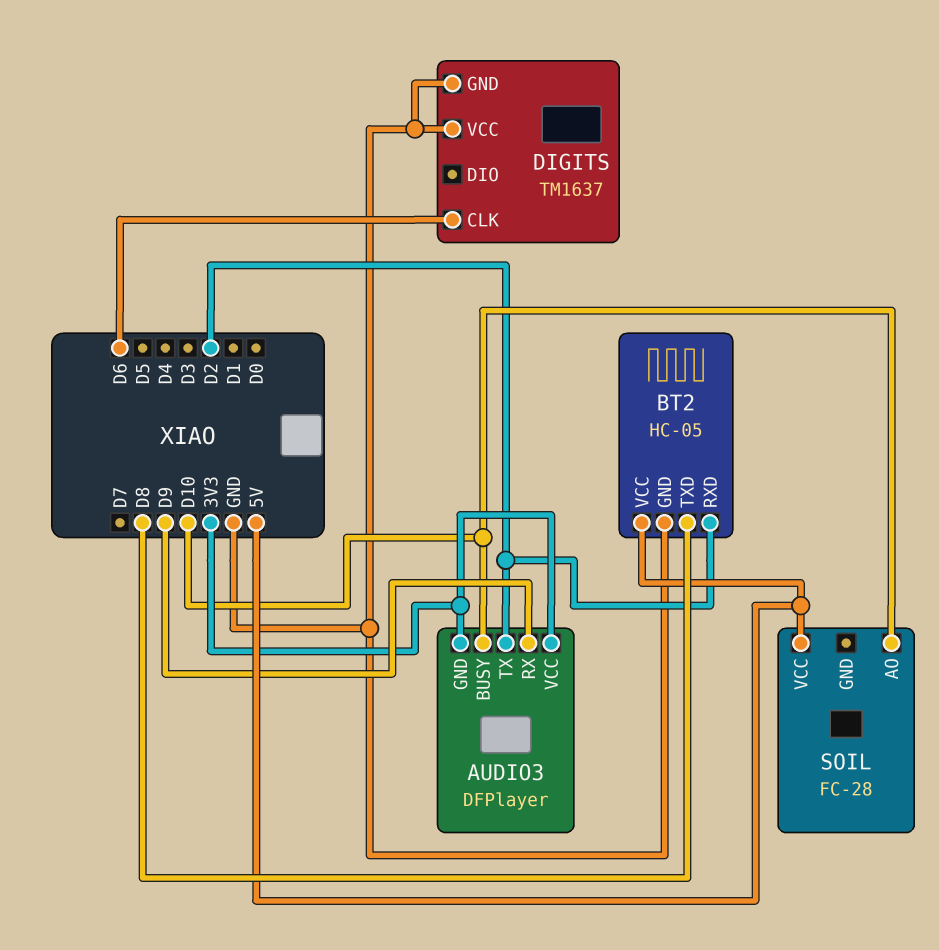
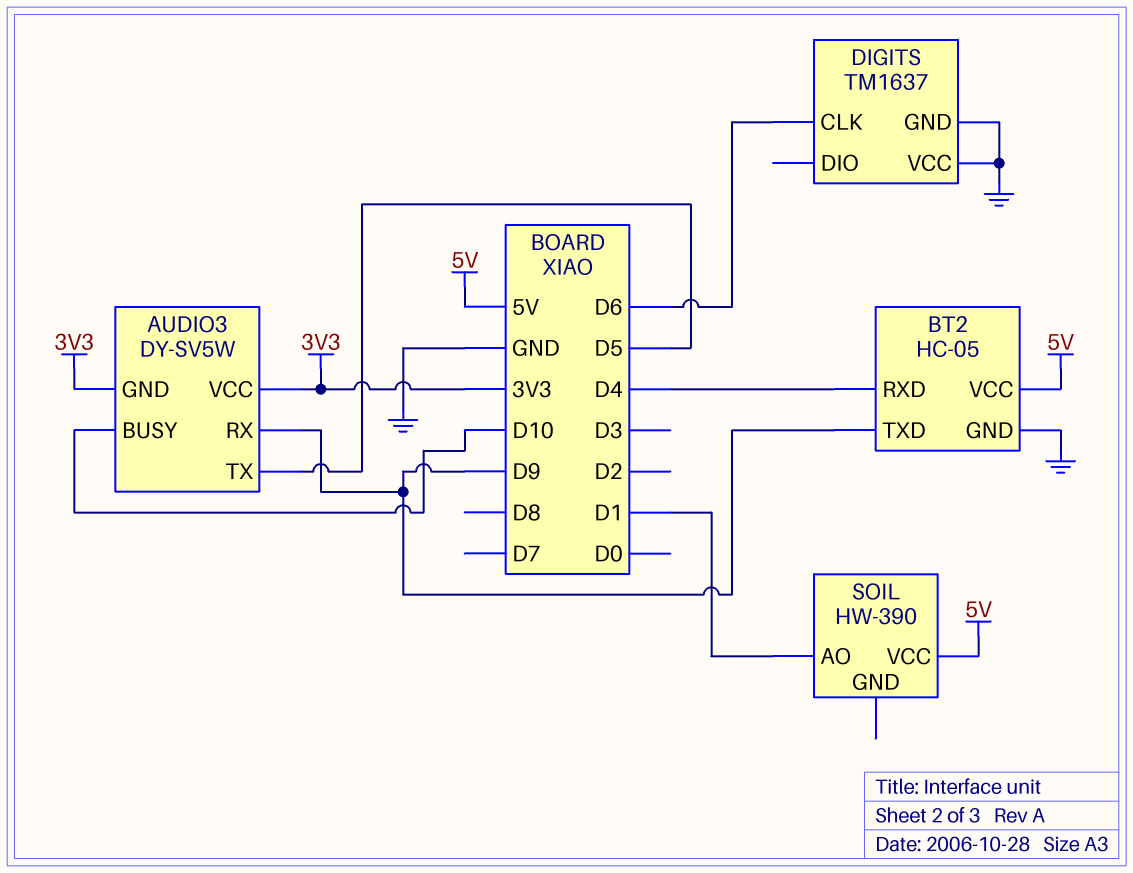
AUDIO3: DFPlayer -> DY-SV5W
AUDIO3 pin TX: D2 -> D5
BT2 pin RXD: D2 -> D4
BT2 pin TXD: D8 -> D9
SOIL: FC-28 -> HW-390
SOIL pin AO: D10 -> D1

